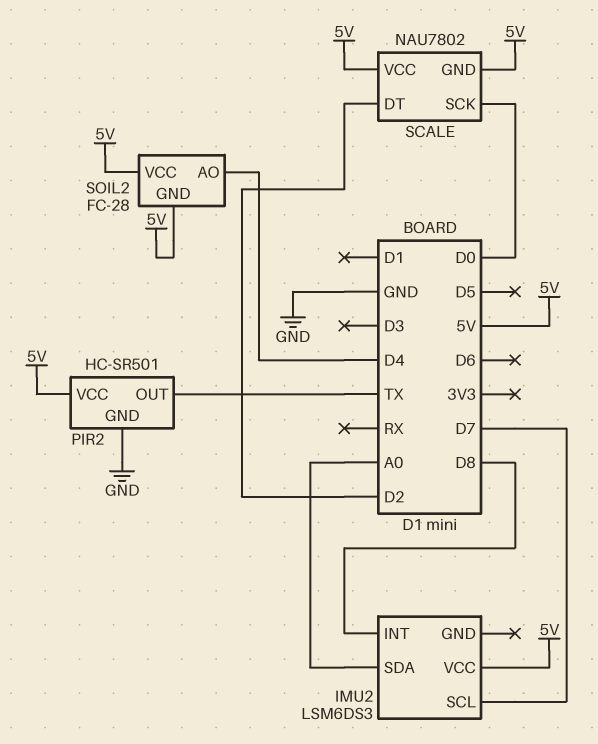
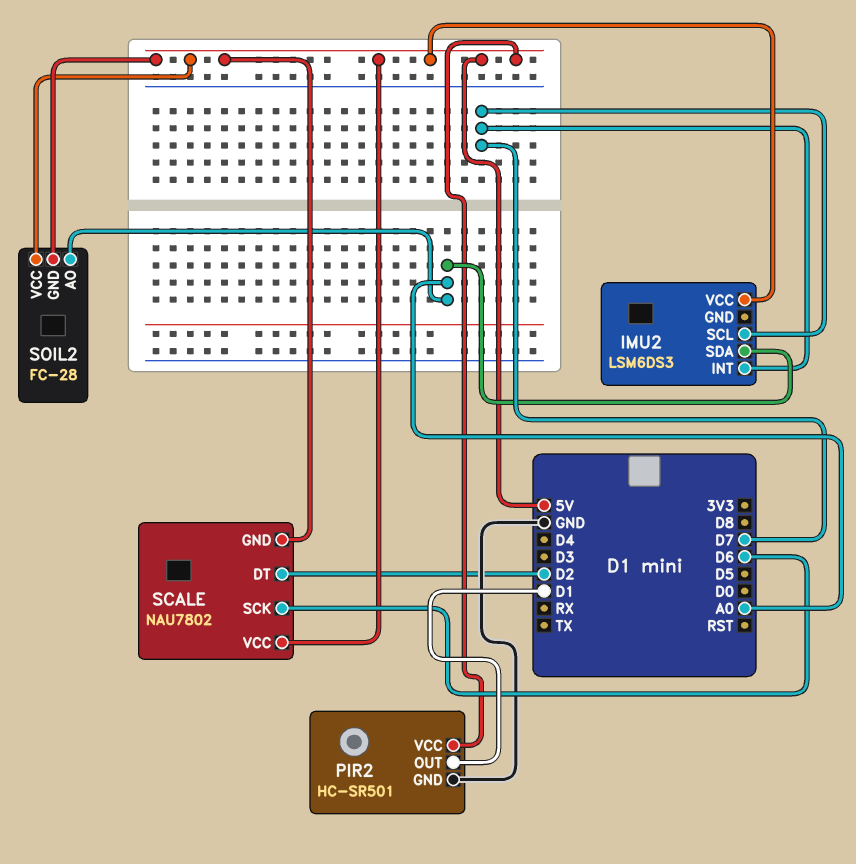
IMU2 pin INT: D8 -> D7
PIR2 pin OUT: TX -> D1
SCALE pin SCK: D0 -> D6
SOIL2 pin AO: D4 -> A0

